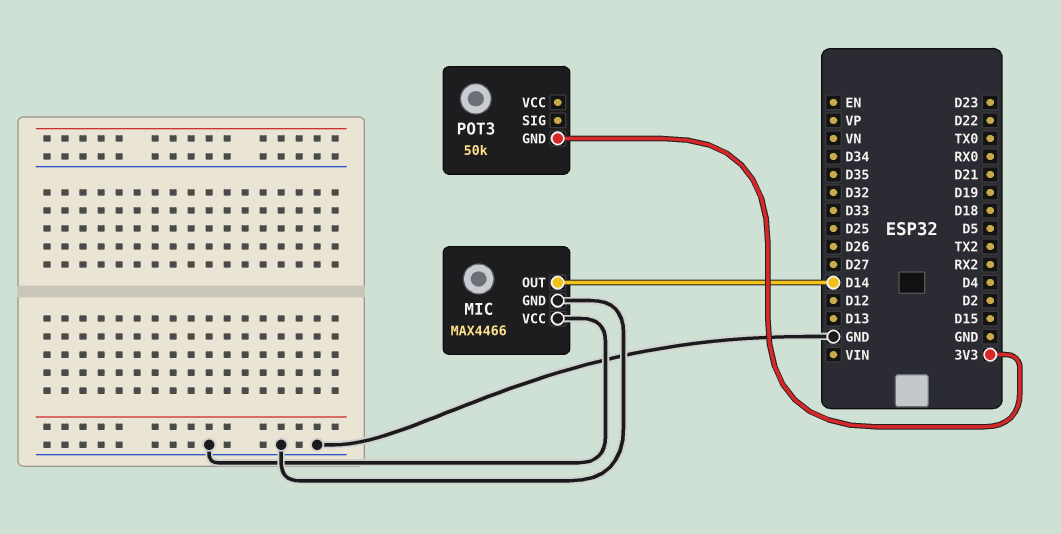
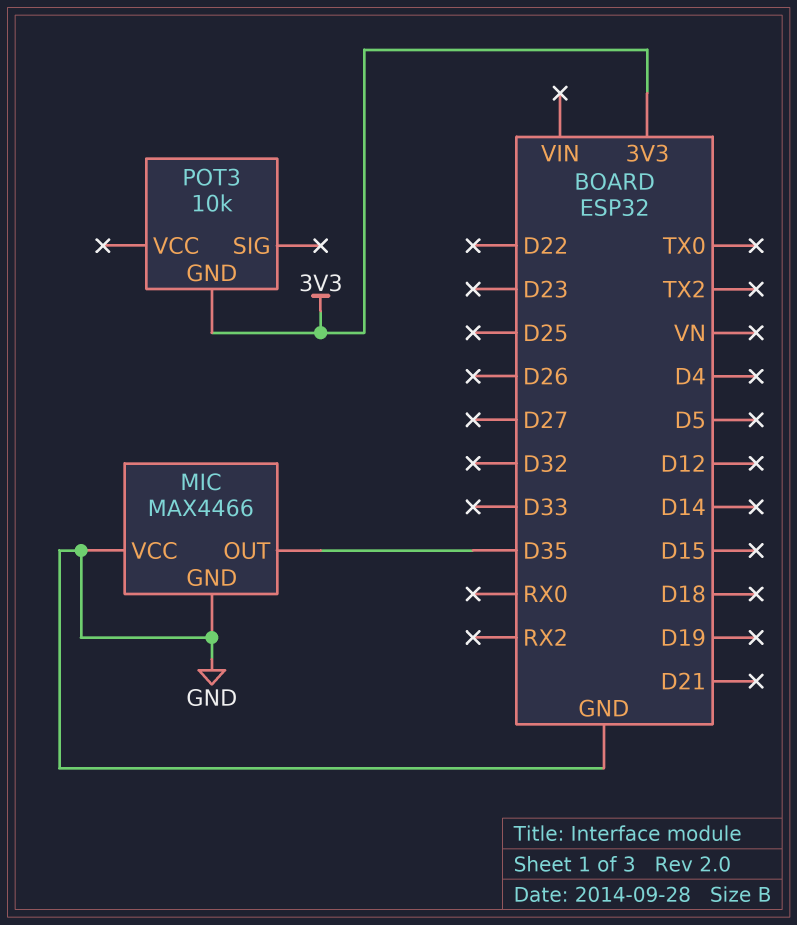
MIC pin OUT: D14 -> D35
POT3: 50k -> 10k

